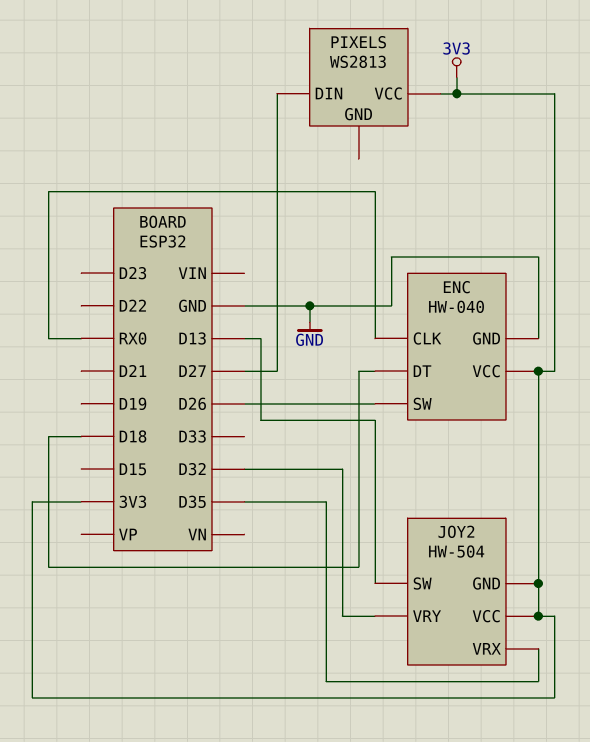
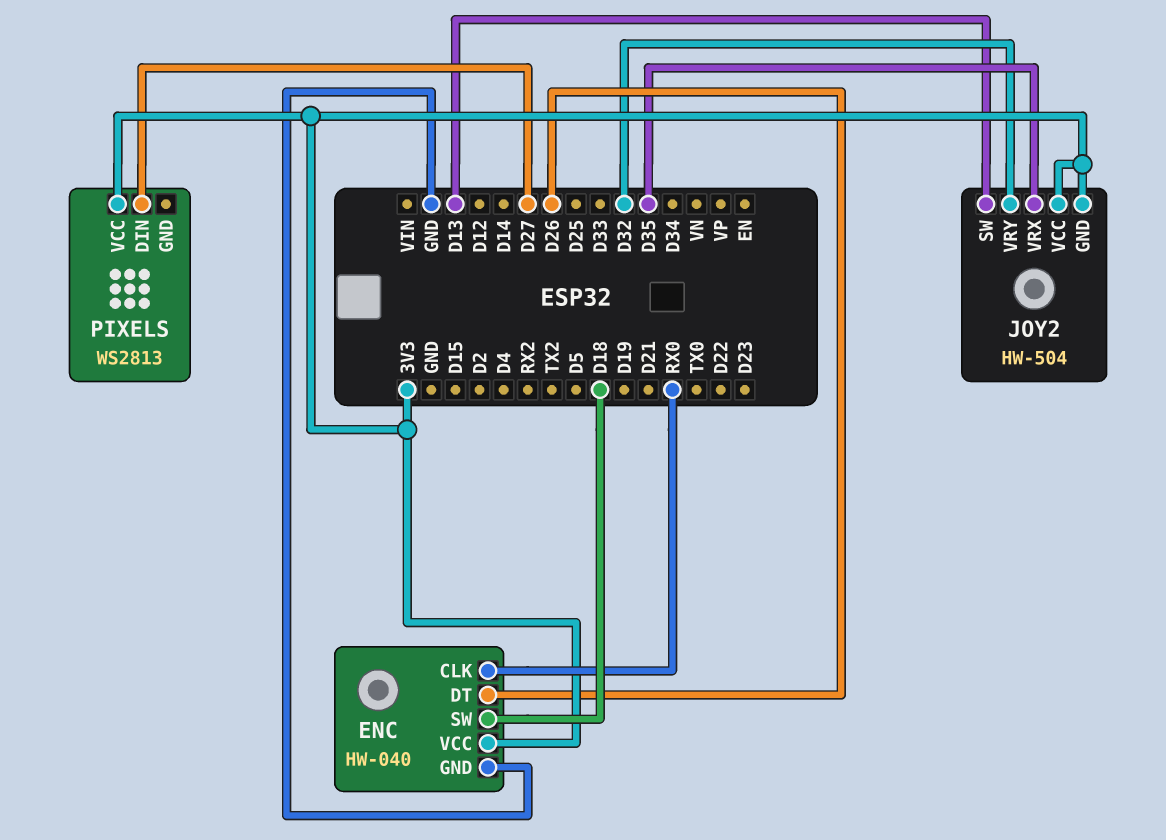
ENC pin DT: D18 -> D26
ENC pin SW: D26 -> D18

